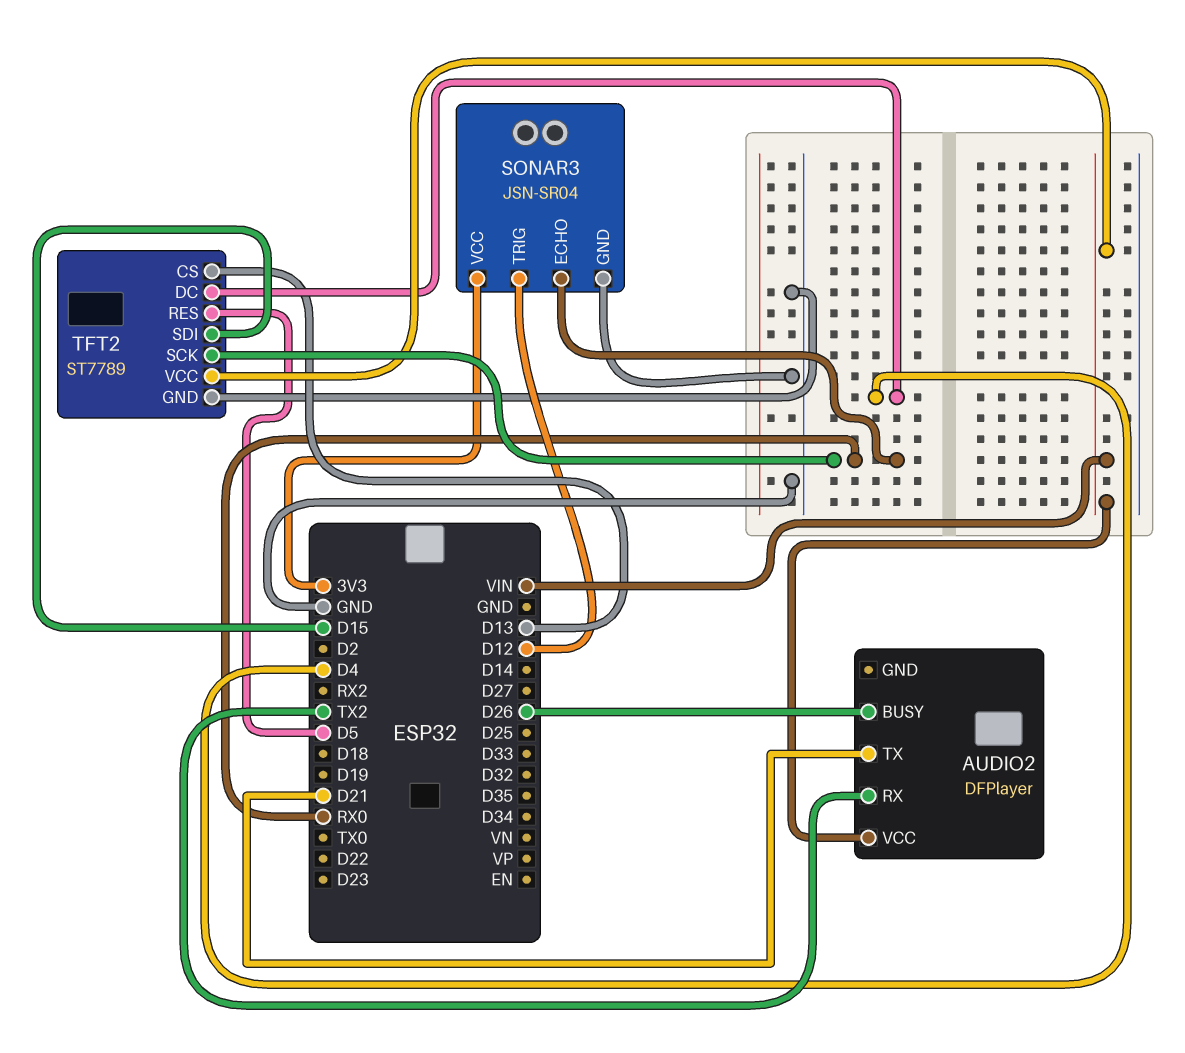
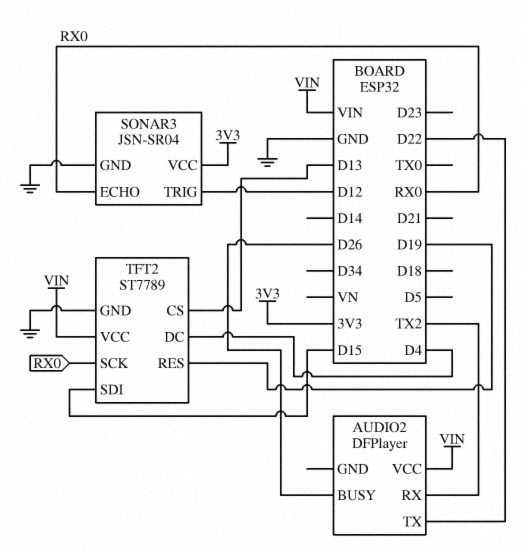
AUDIO2 pin TX: D21 -> D22
TFT2 pin RES: D5 -> D19

